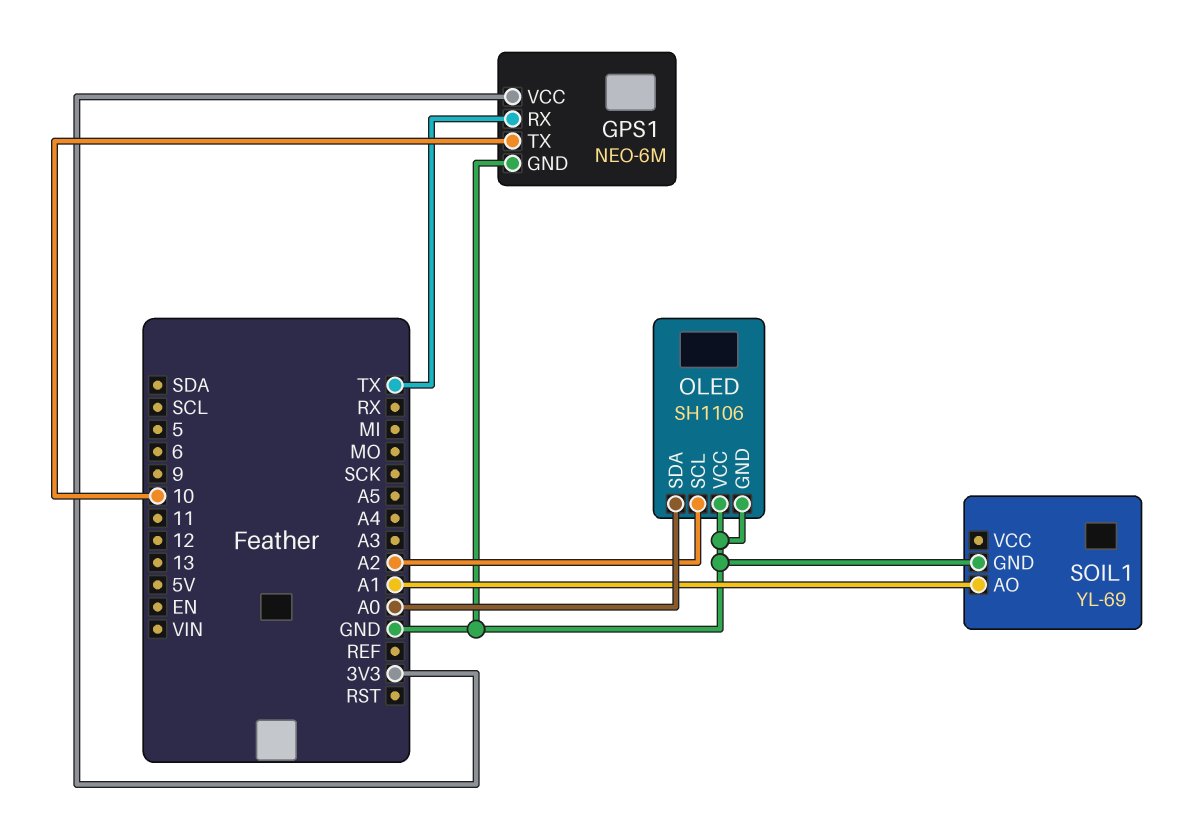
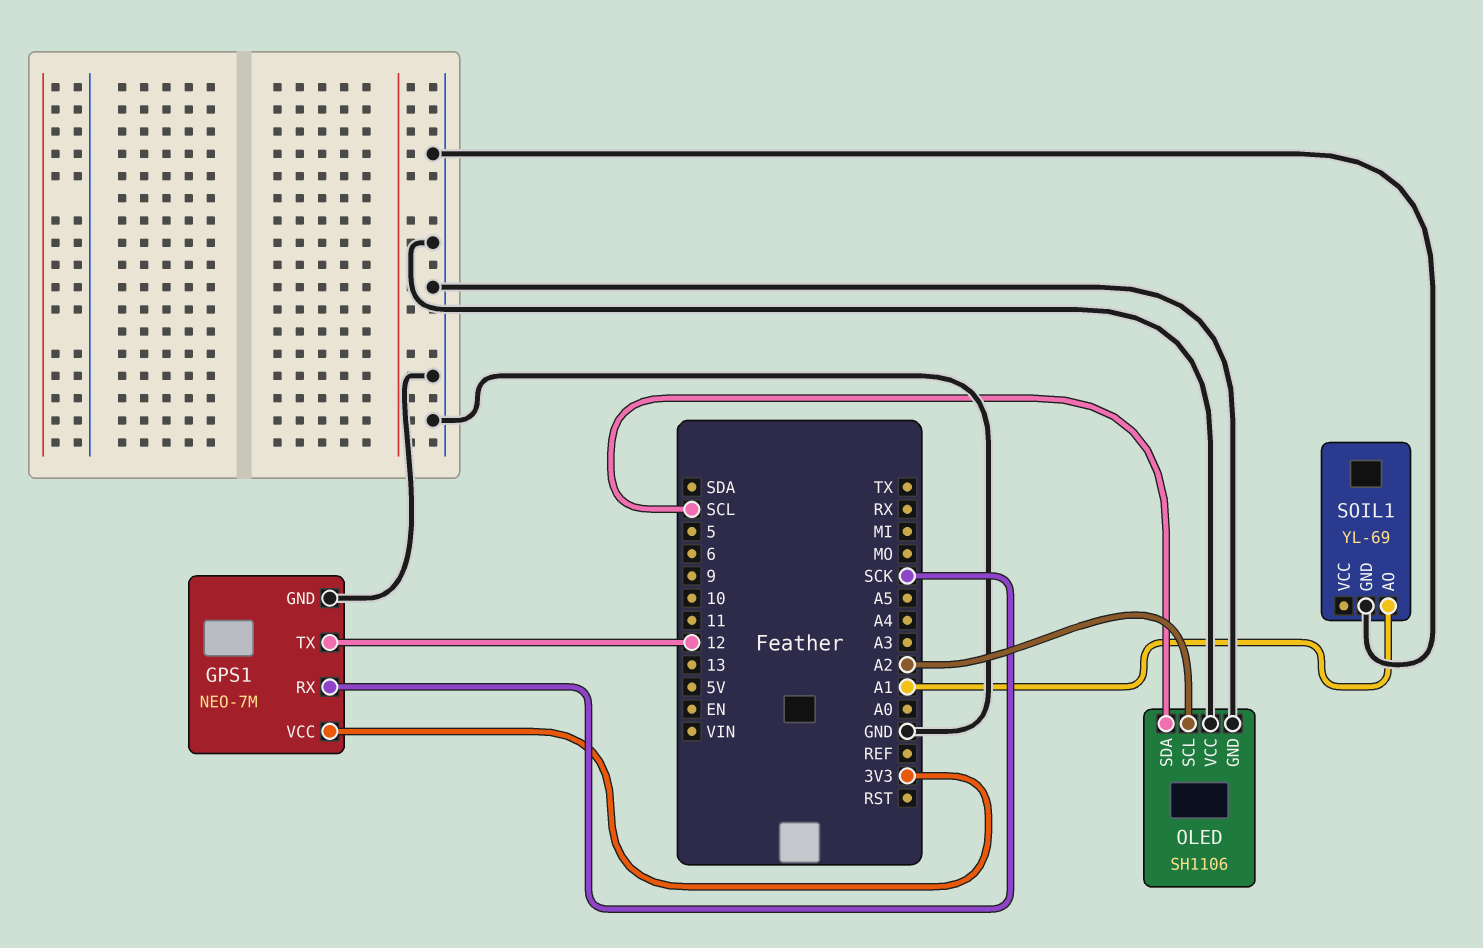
GPS1: NEO-6M -> NEO-7M
GPS1 pin RX: TX -> SCK
GPS1 pin TX: 10 -> 12
OLED pin SDA: A0 -> SCL

